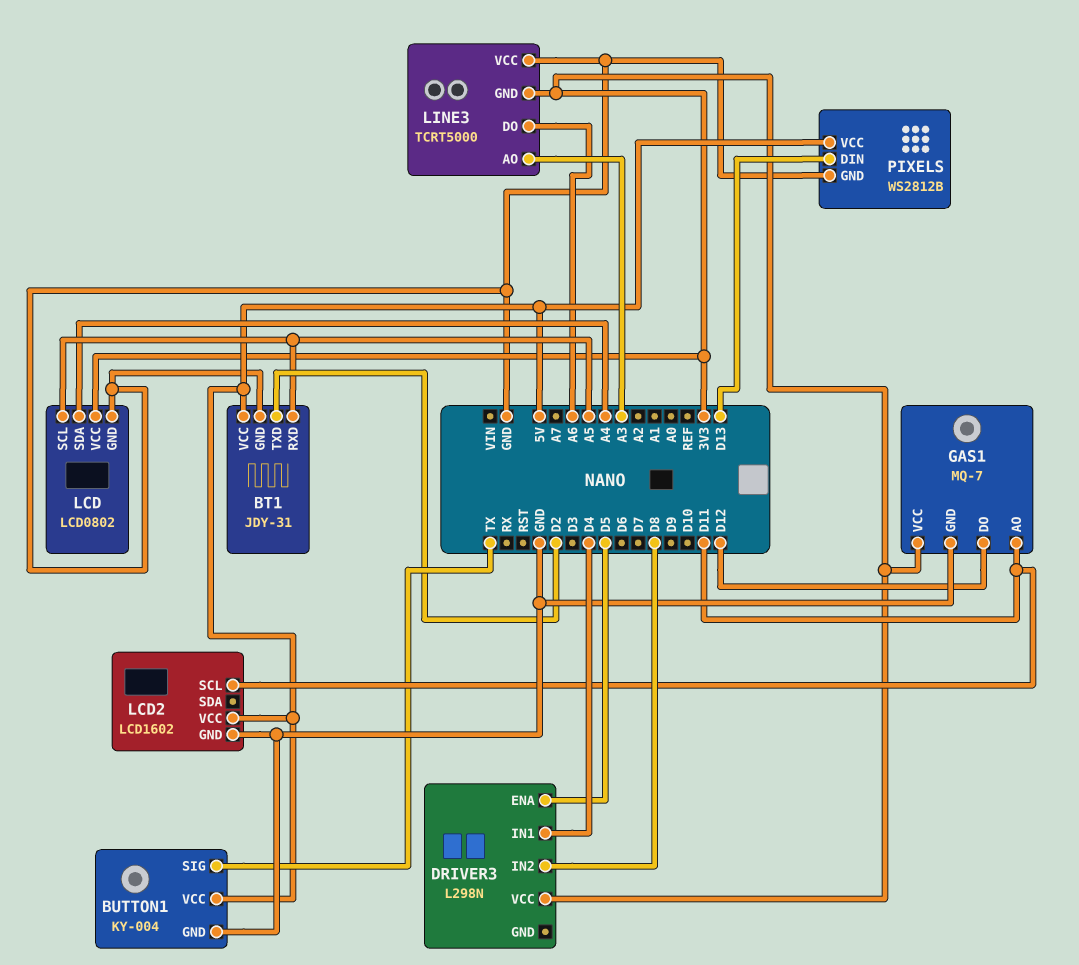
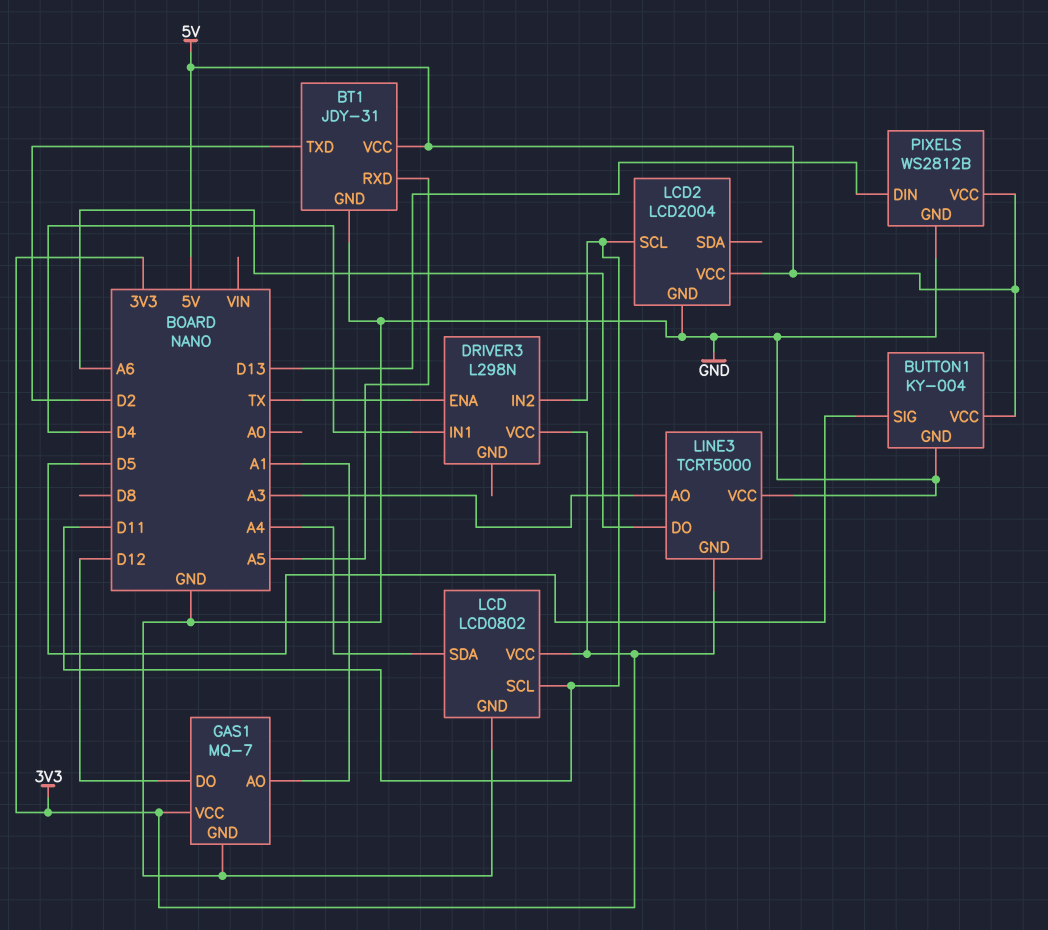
BUTTON1 pin SIG: TX -> D5
DRIVER3 pin ENA: D5 -> TX
DRIVER3 pin IN2: D8 -> D11
GAS1 pin AO: D11 -> A1
LCD pin SCL: A5 -> D11
LCD2: LCD1602 -> LCD2004

